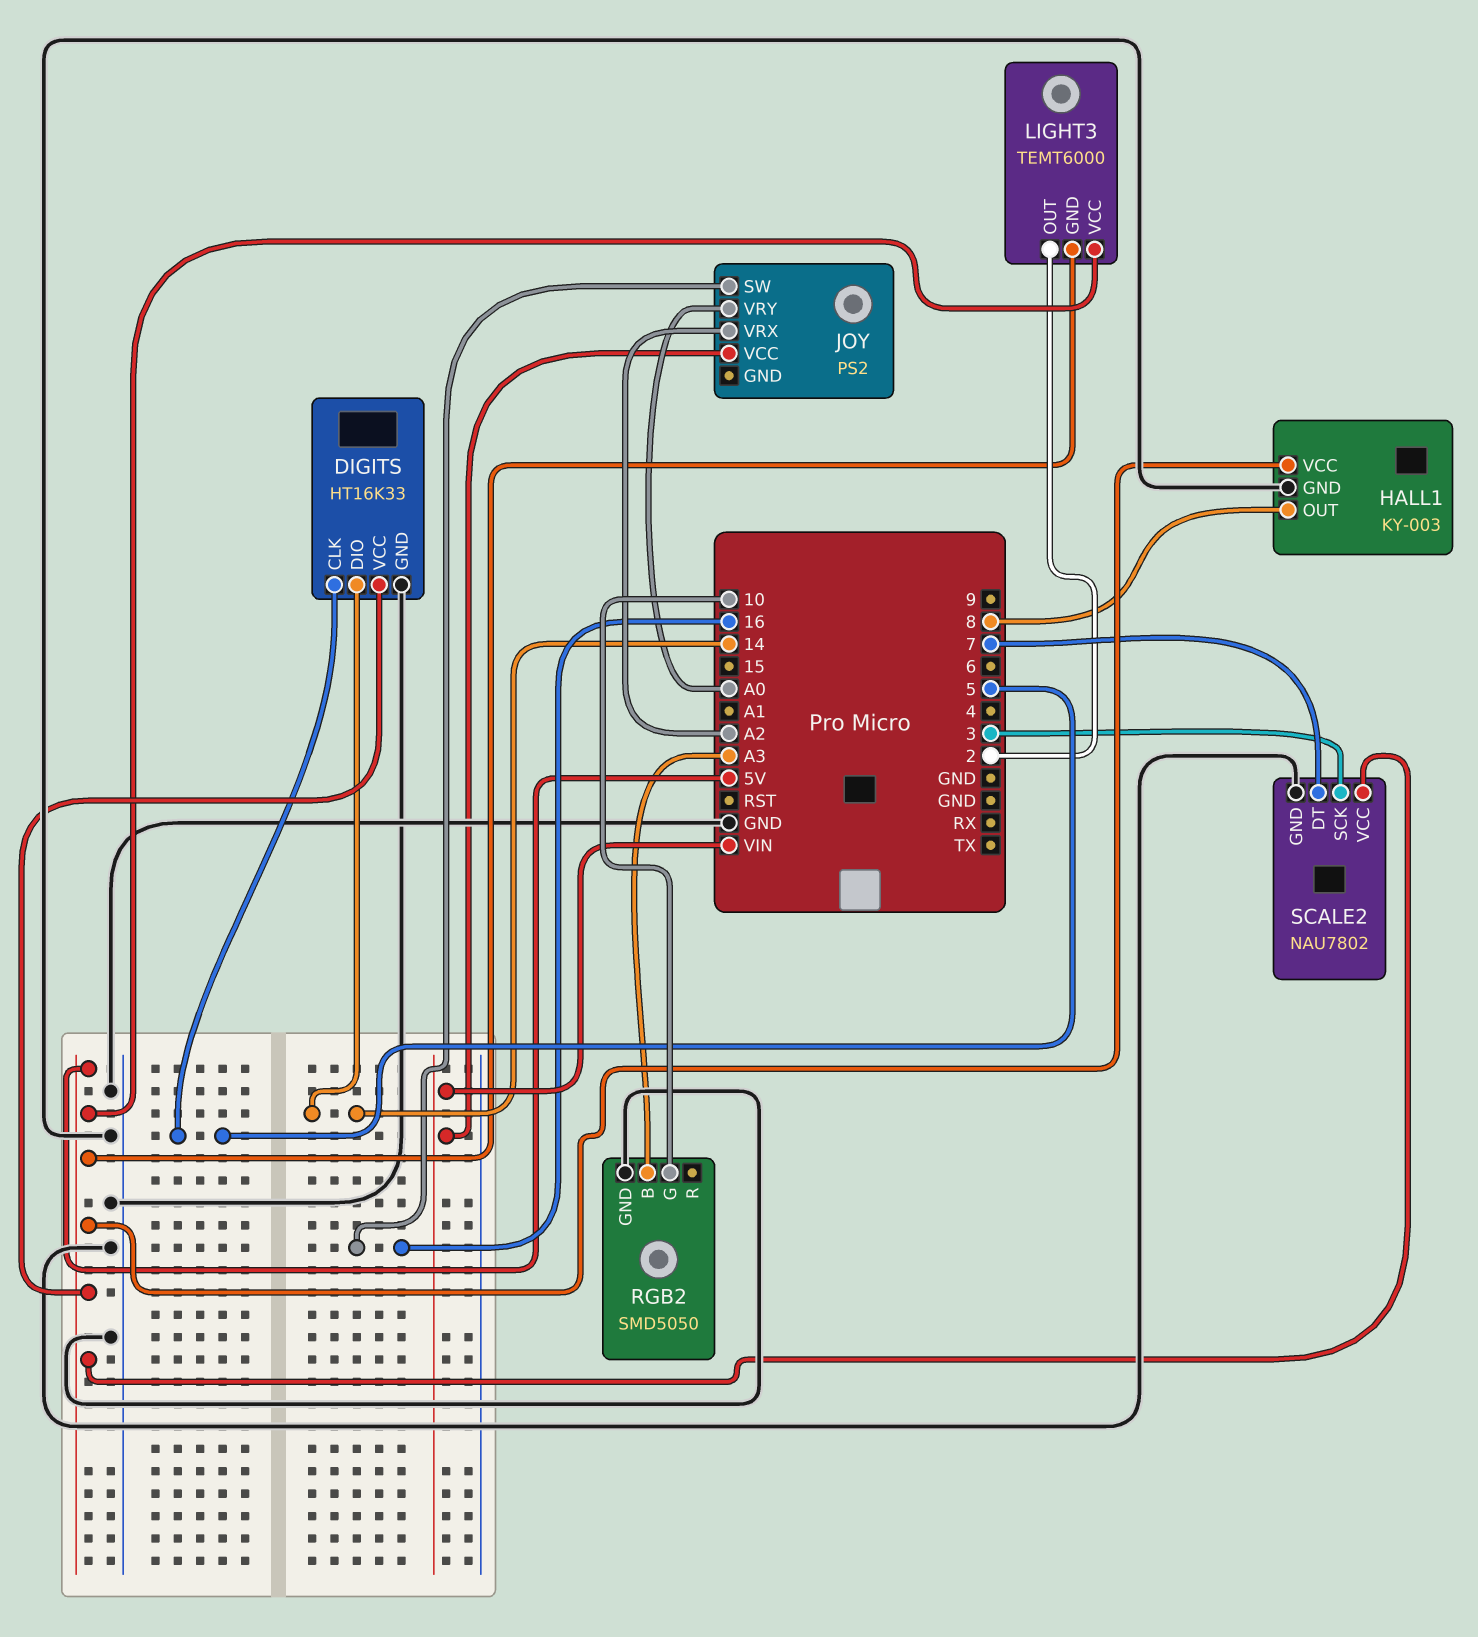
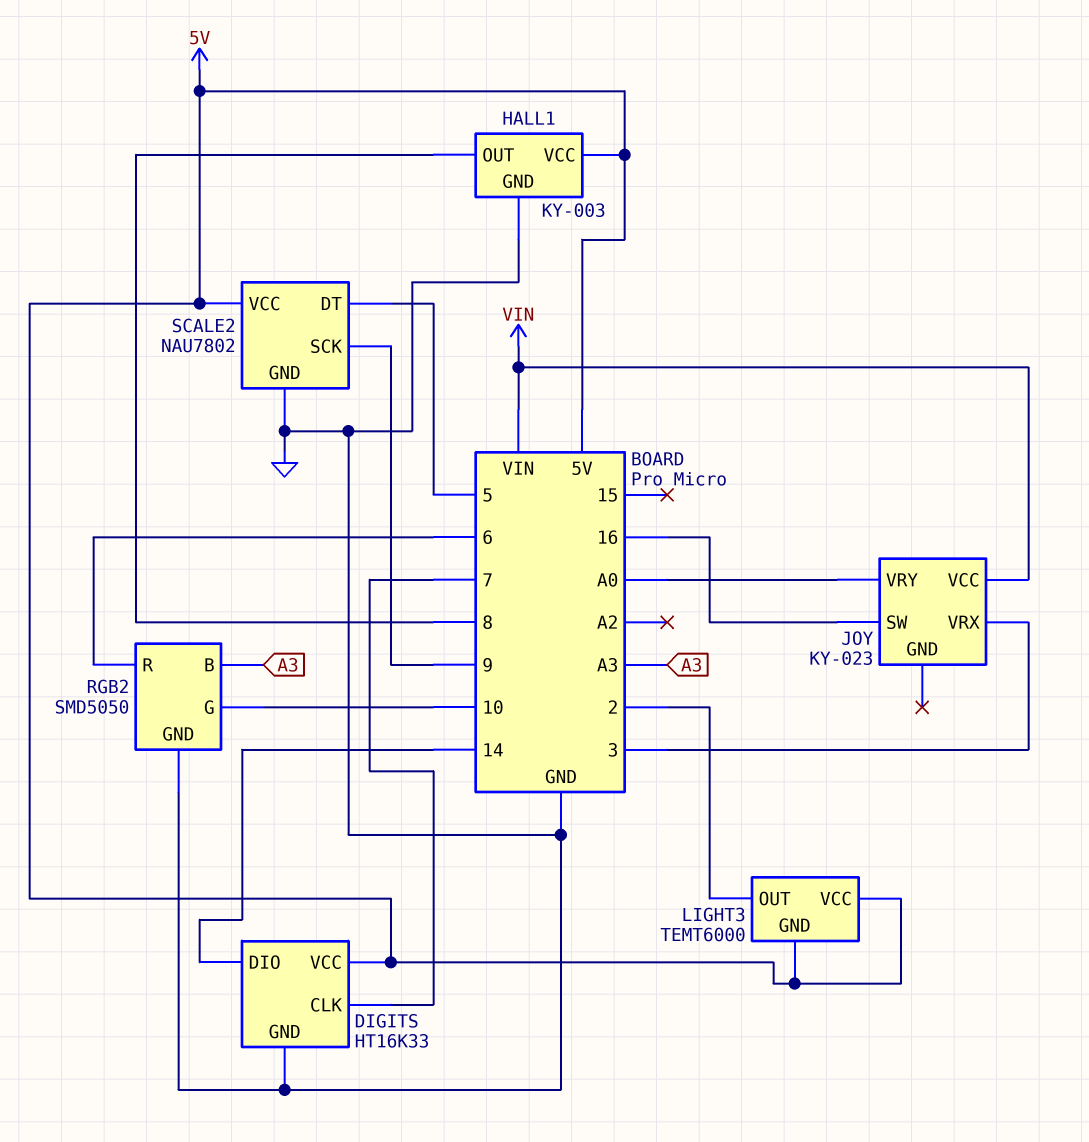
DIGITS pin CLK: 5 -> 7
JOY: PS2 -> KY-023
JOY pin VRX: A2 -> 3
RGB2 pin R: none -> 6
SCALE2 pin DT: 7 -> 5
SCALE2 pin SCK: 3 -> 9

